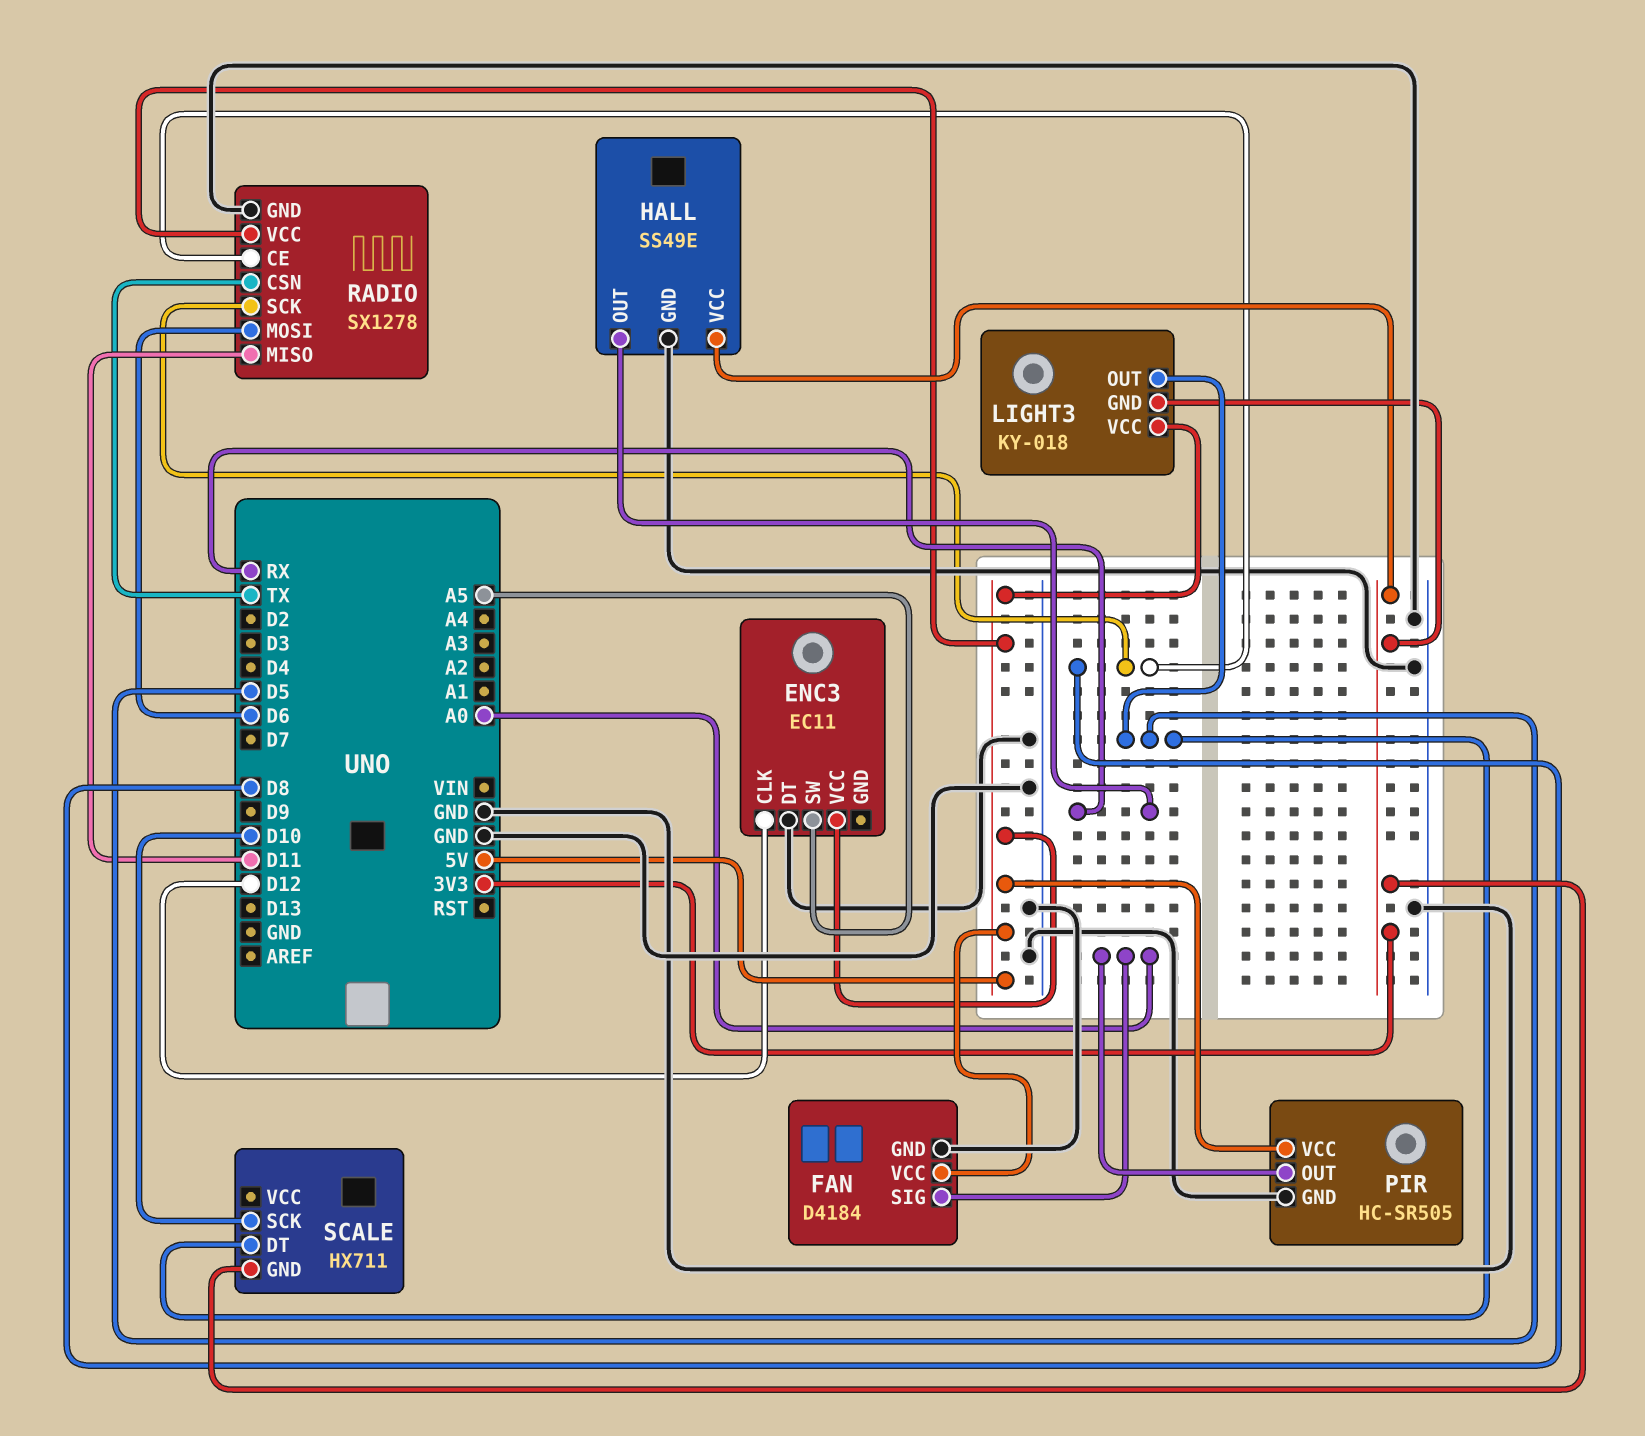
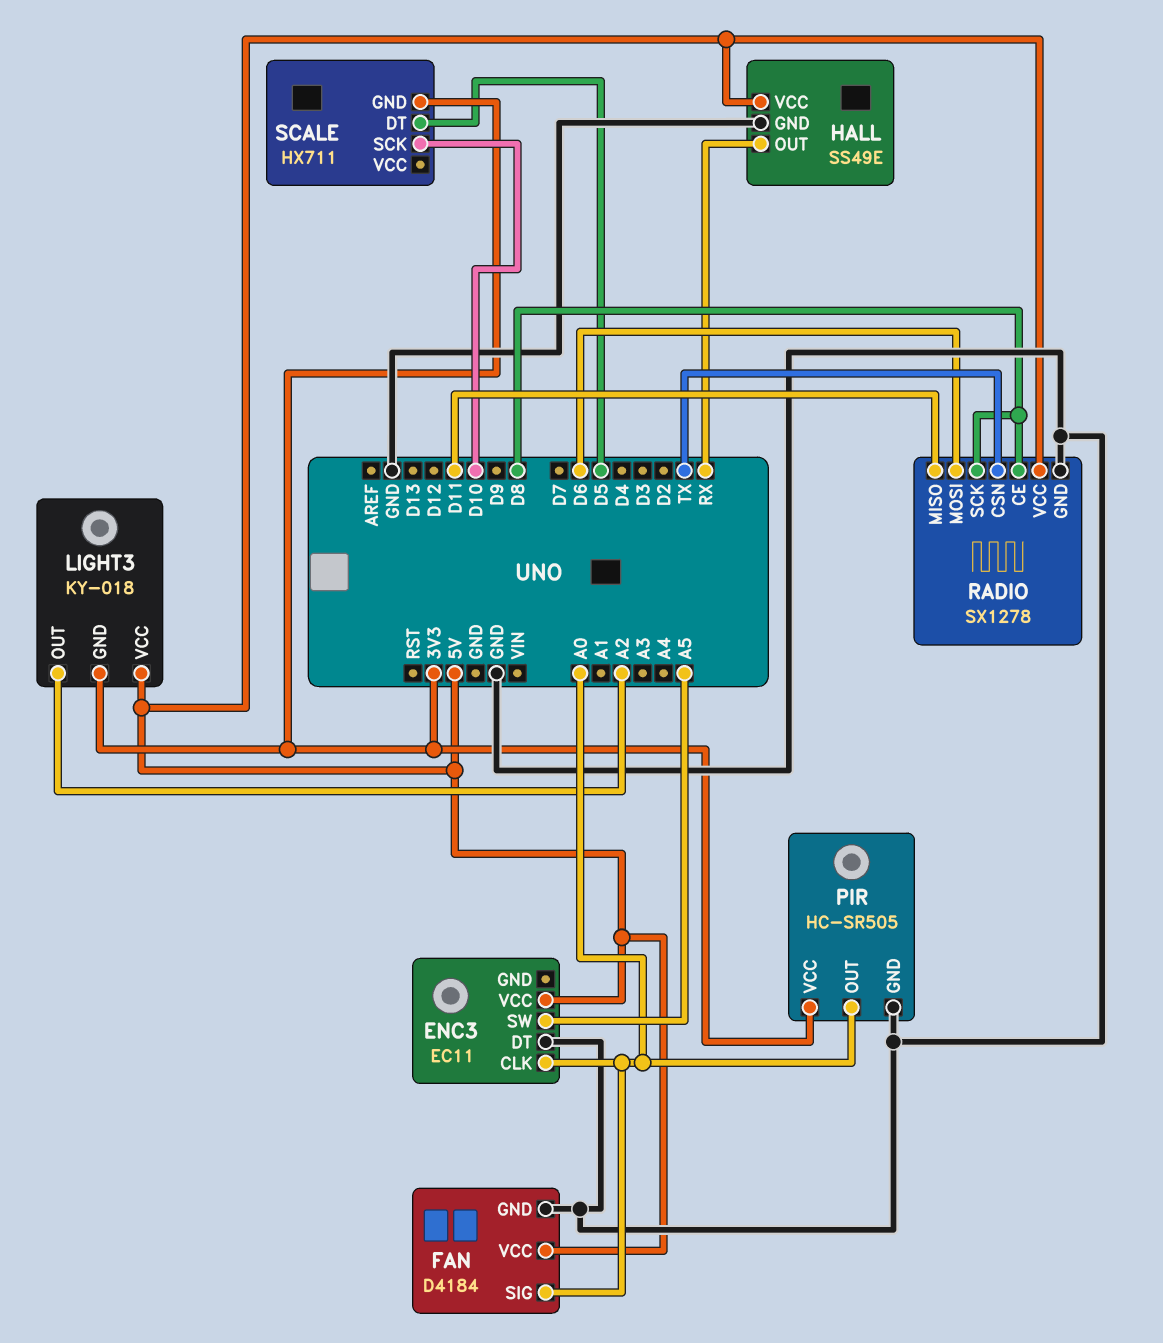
ENC3 pin CLK: D12 -> A0
HALL pin VCC: 3V3 -> 5V
LIGHT3 pin OUT: D5 -> A2
PIR pin VCC: 5V -> 3V3

